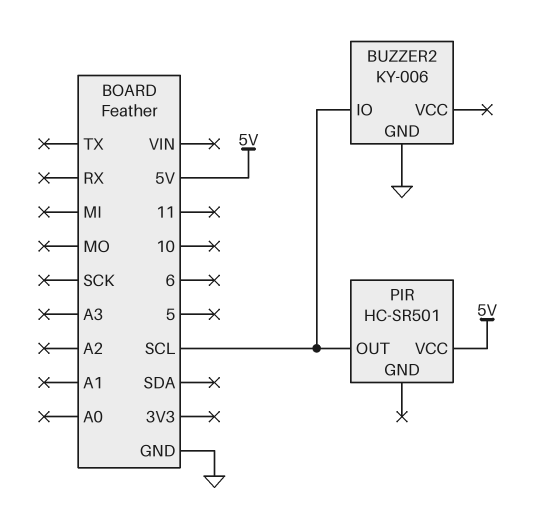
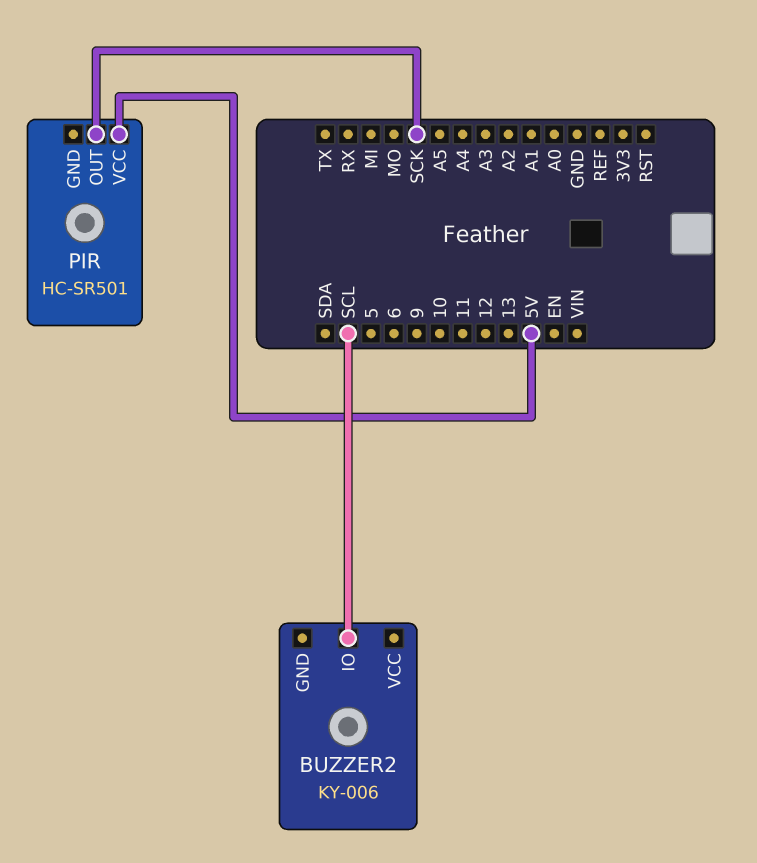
BUZZER2 pin GND: GND -> none
PIR pin OUT: SCL -> SCK

